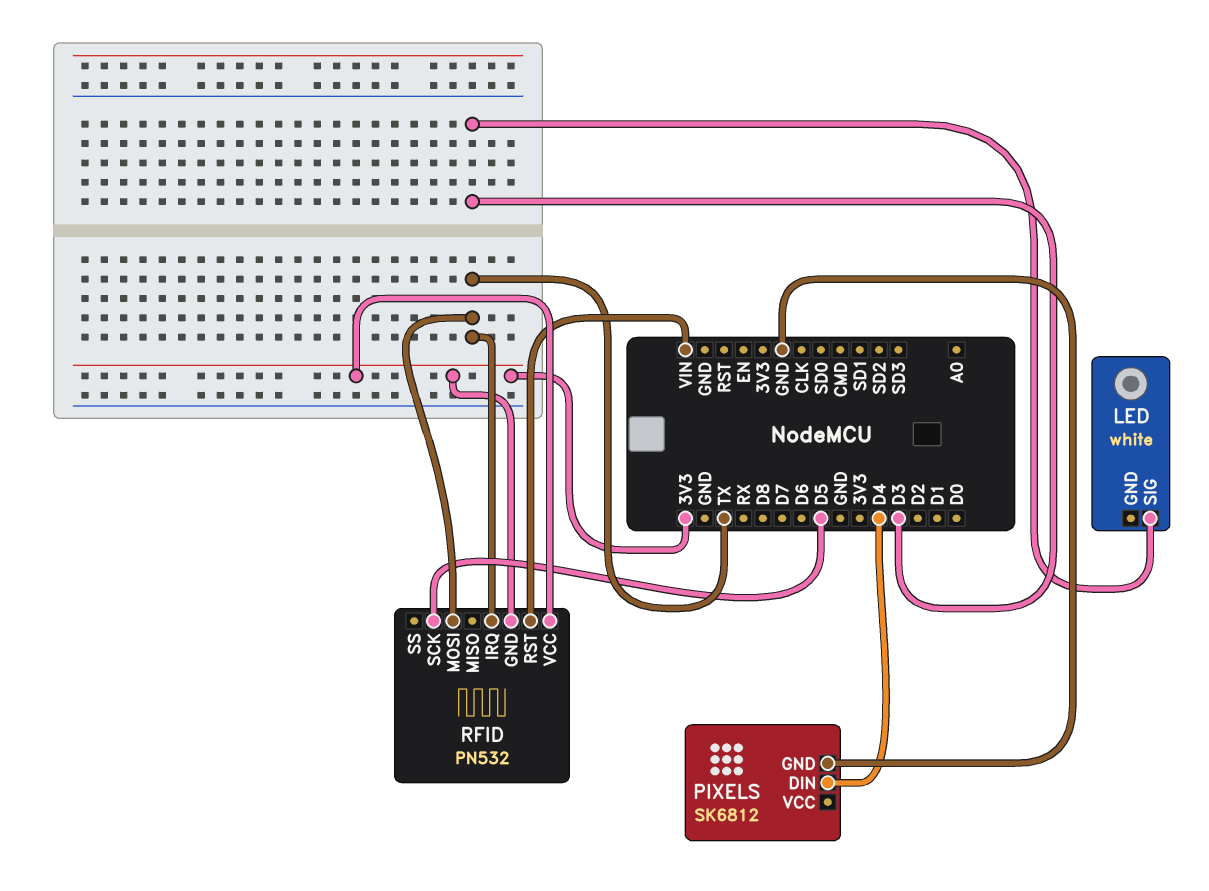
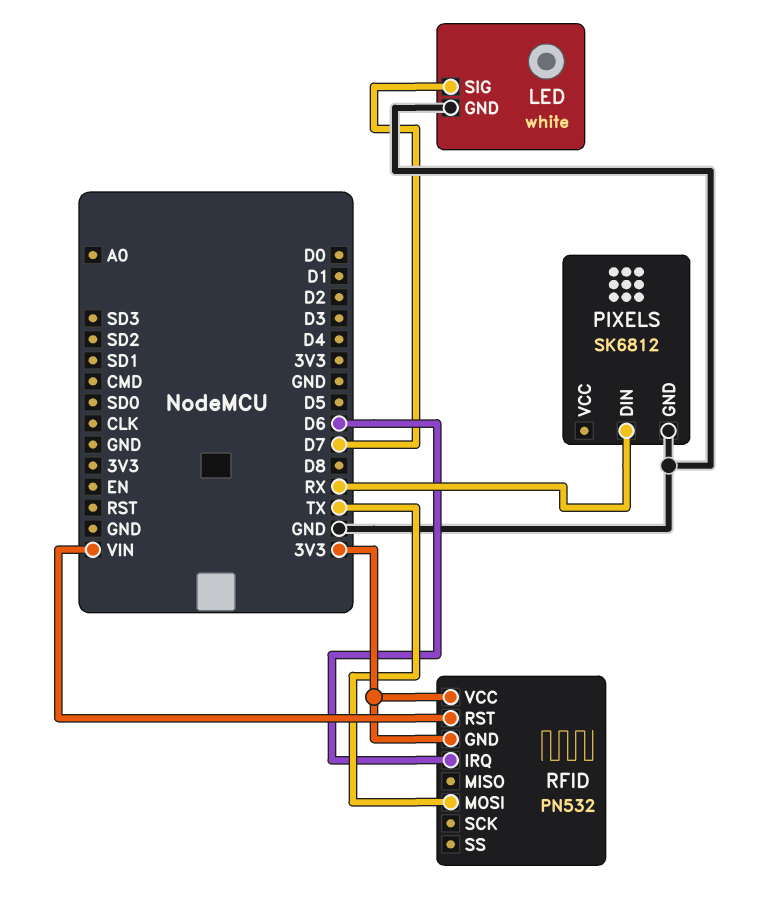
LED pin GND: none -> GND
LED pin SIG: D3 -> D7
PIXELS pin DIN: D4 -> RX
RFID pin IRQ: TX -> D6
RFID pin SCK: D5 -> none

